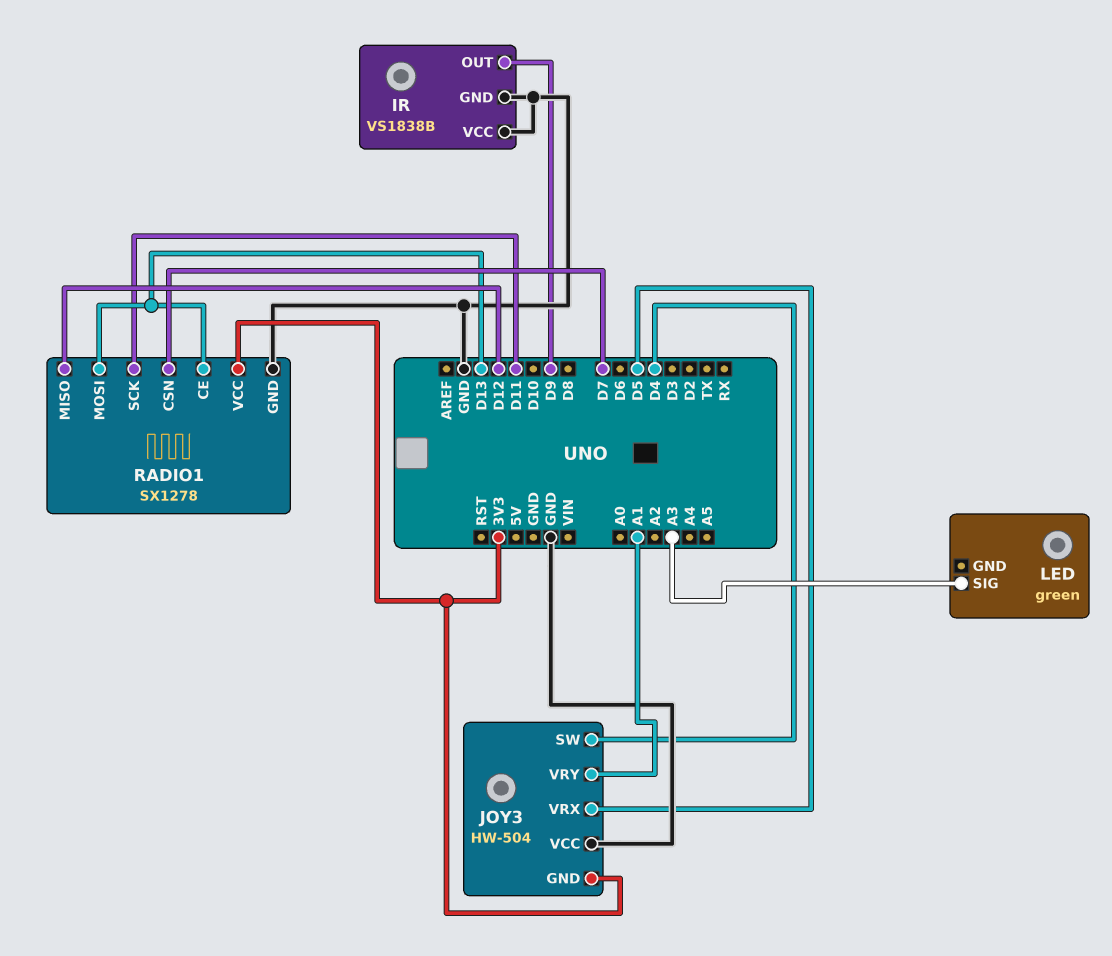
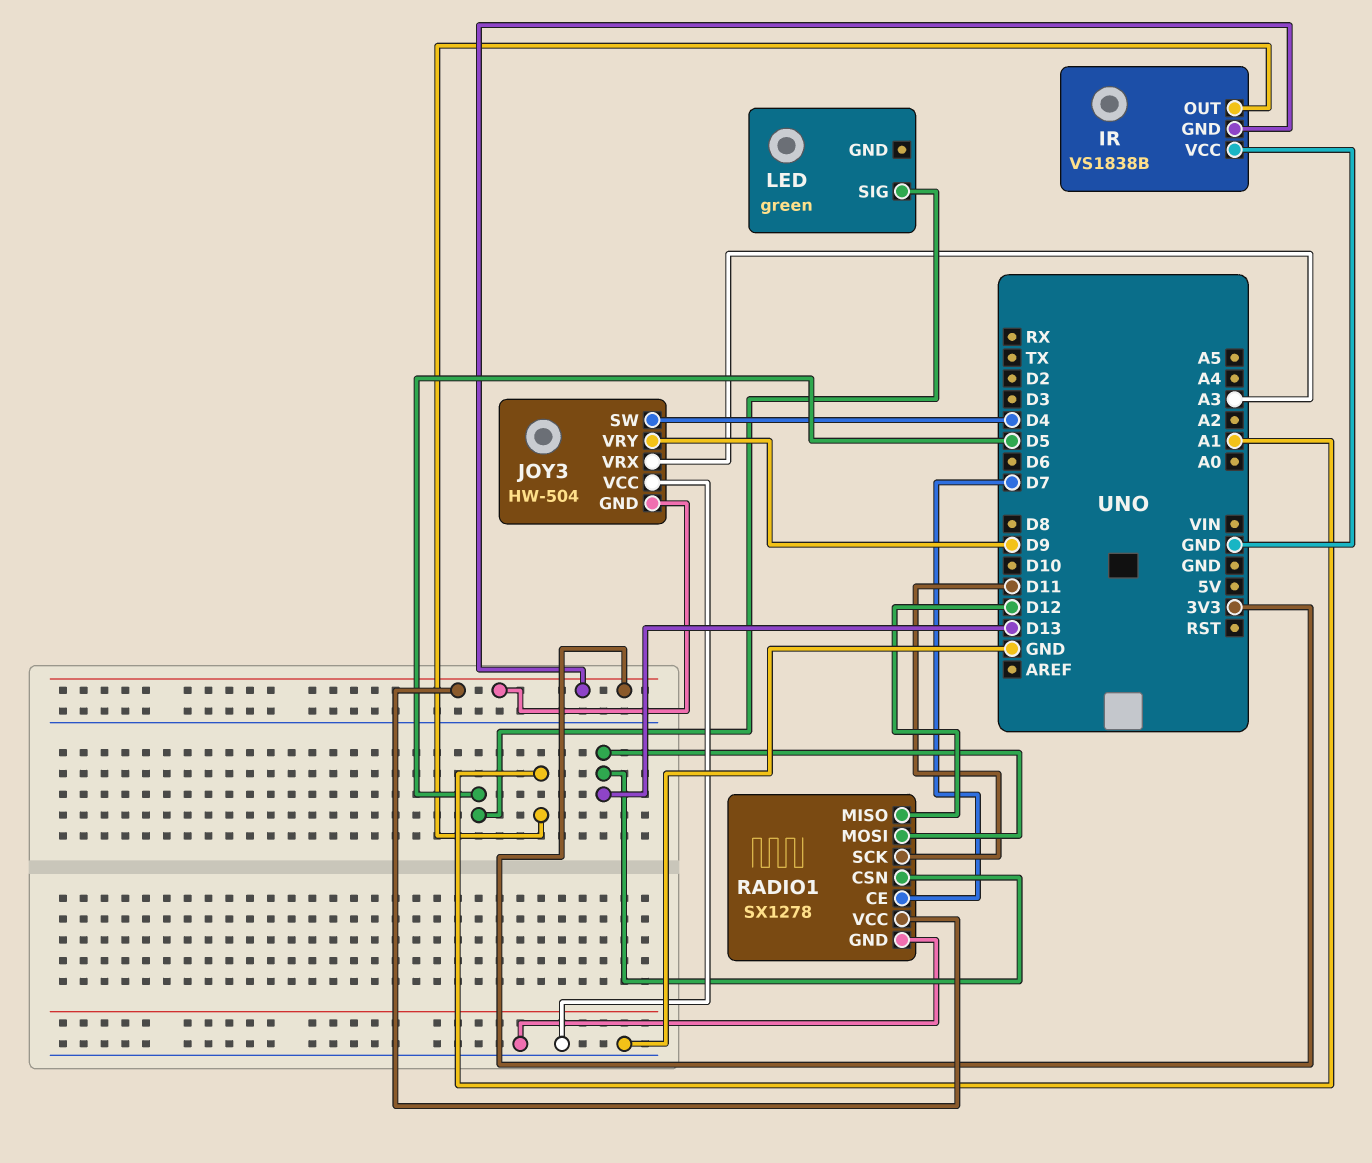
IR pin GND: GND -> 3V3
IR pin OUT: D9 -> A1
JOY3 pin VRX: D5 -> A3
JOY3 pin VRY: A1 -> D9
LED pin SIG: A3 -> D5
RADIO1 pin CE: D13 -> D7
RADIO1 pin CSN: D7 -> D13

